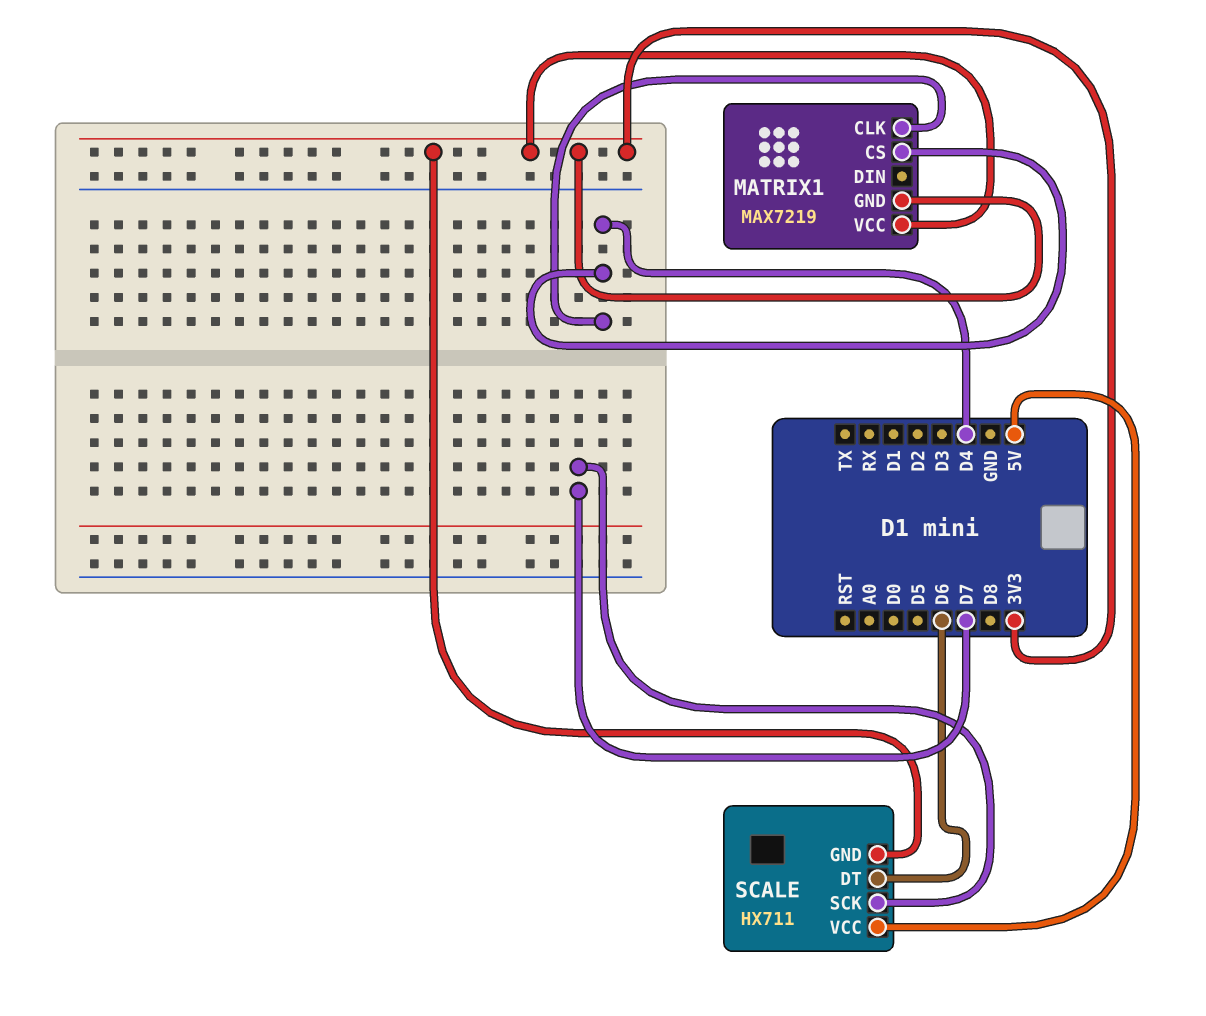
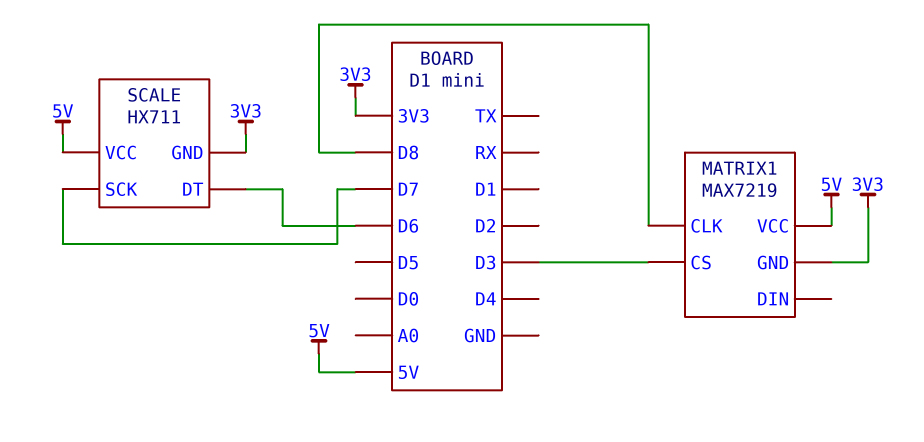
MATRIX1 pin CLK: D4 -> D8
MATRIX1 pin CS: D4 -> D3
MATRIX1 pin VCC: 3V3 -> 5V

